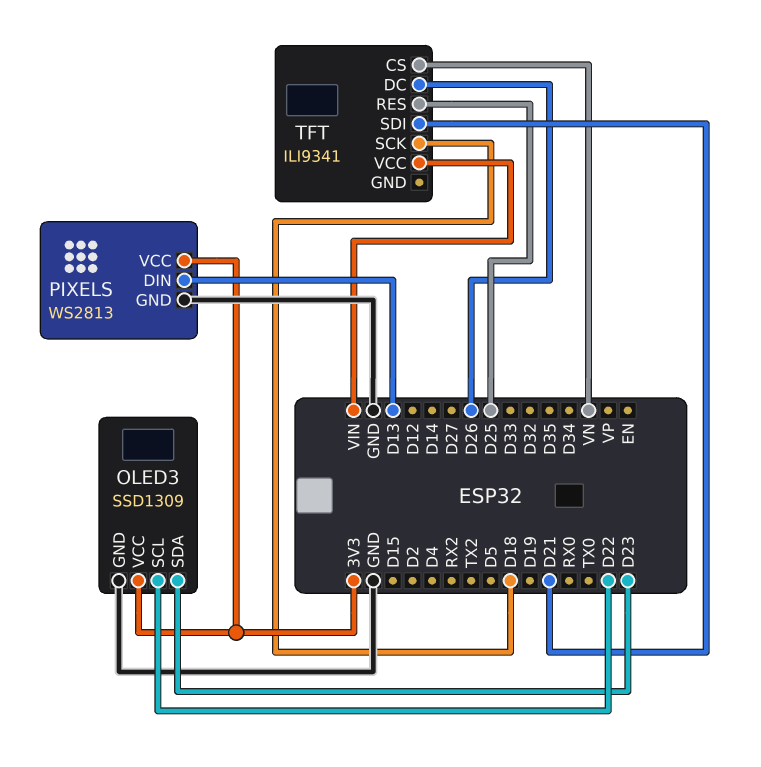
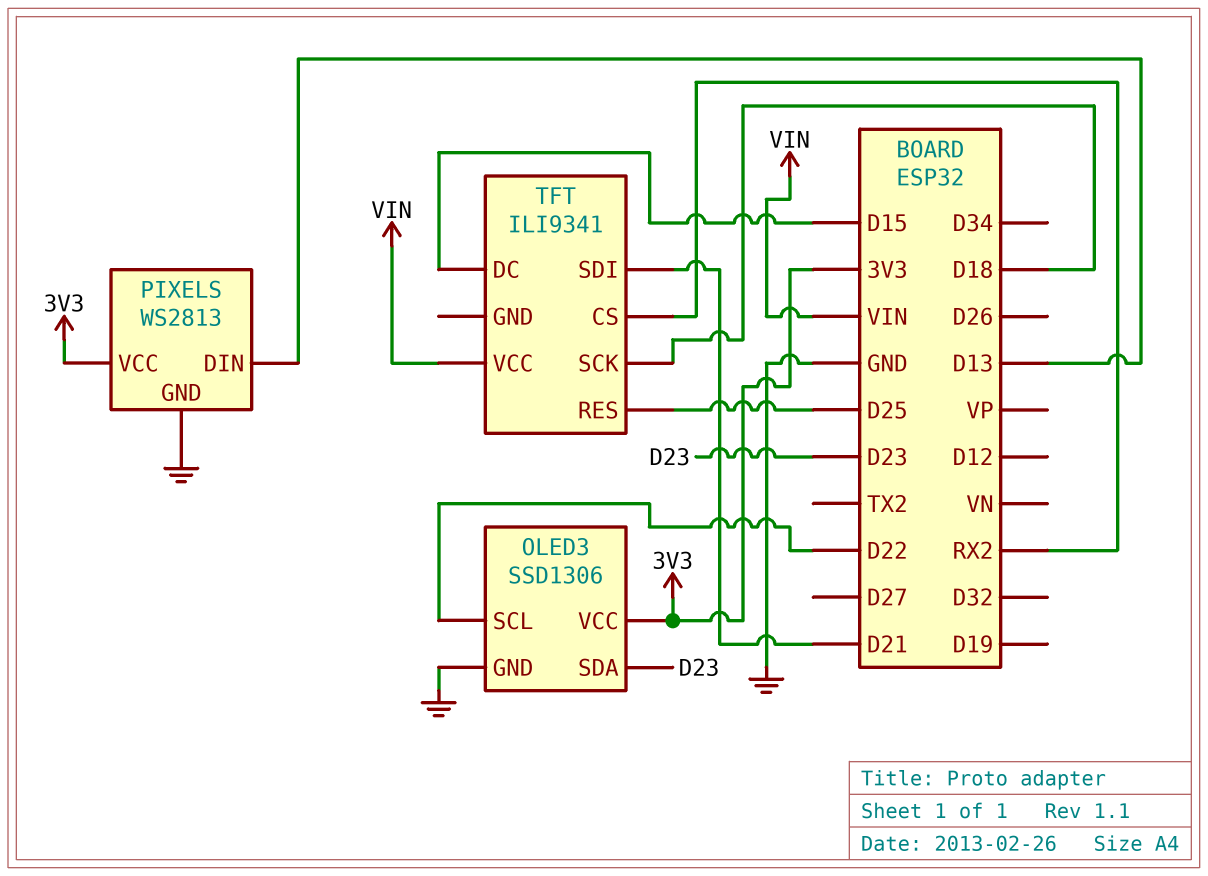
OLED3: SSD1309 -> SSD1306
TFT pin CS: VN -> RX2
TFT pin DC: D26 -> D15

